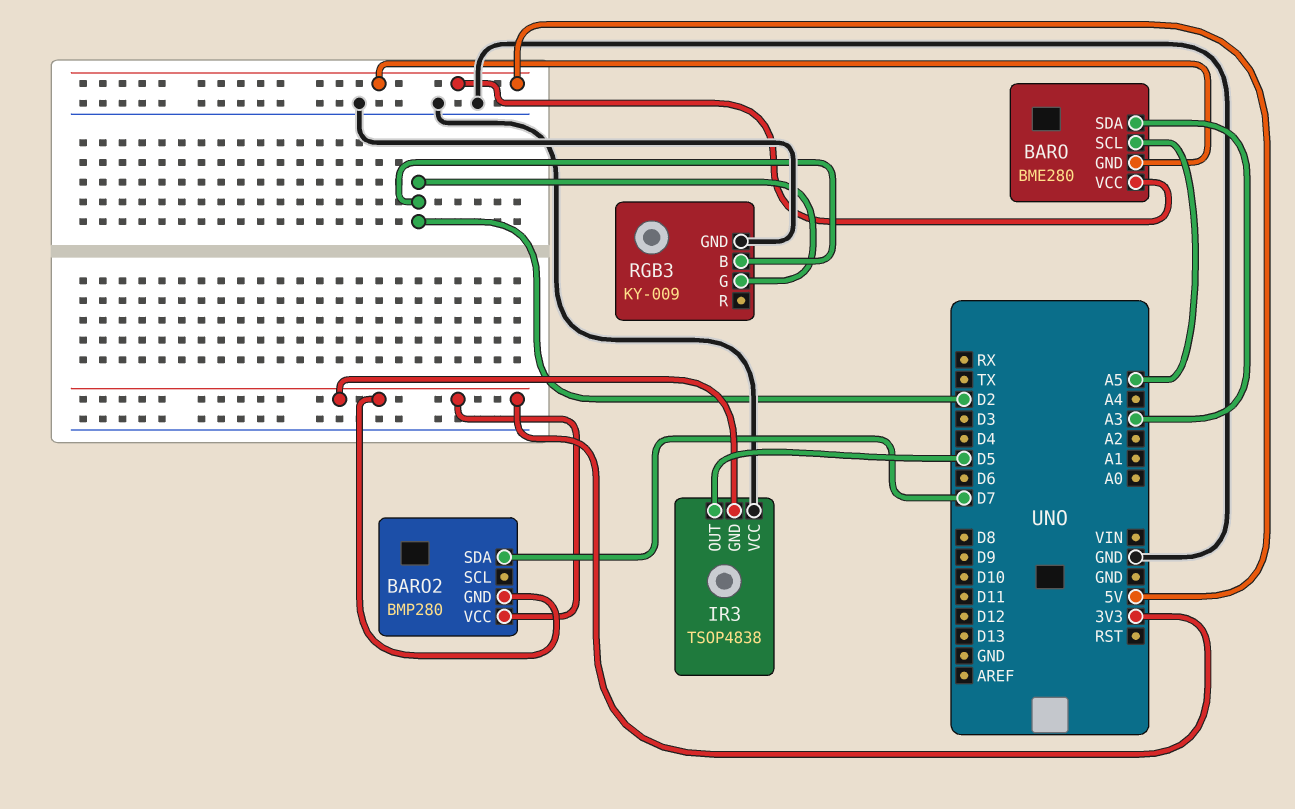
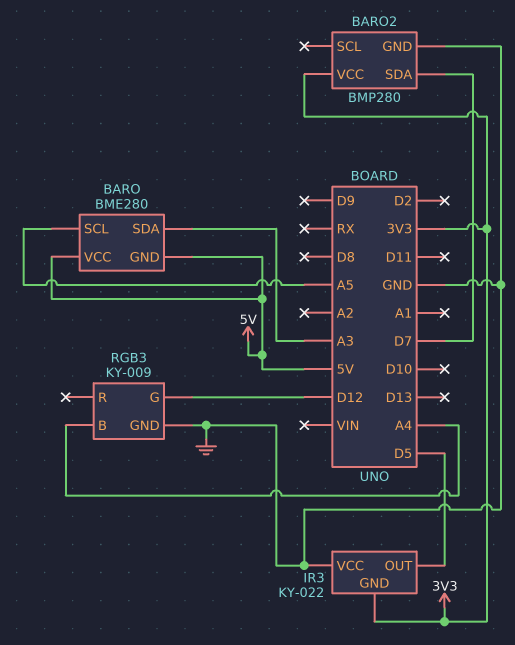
BARO2 pin GND: 3V3 -> GND
IR3: TSOP4838 -> KY-022
RGB3 pin B: D2 -> A4
RGB3 pin G: D2 -> D12

